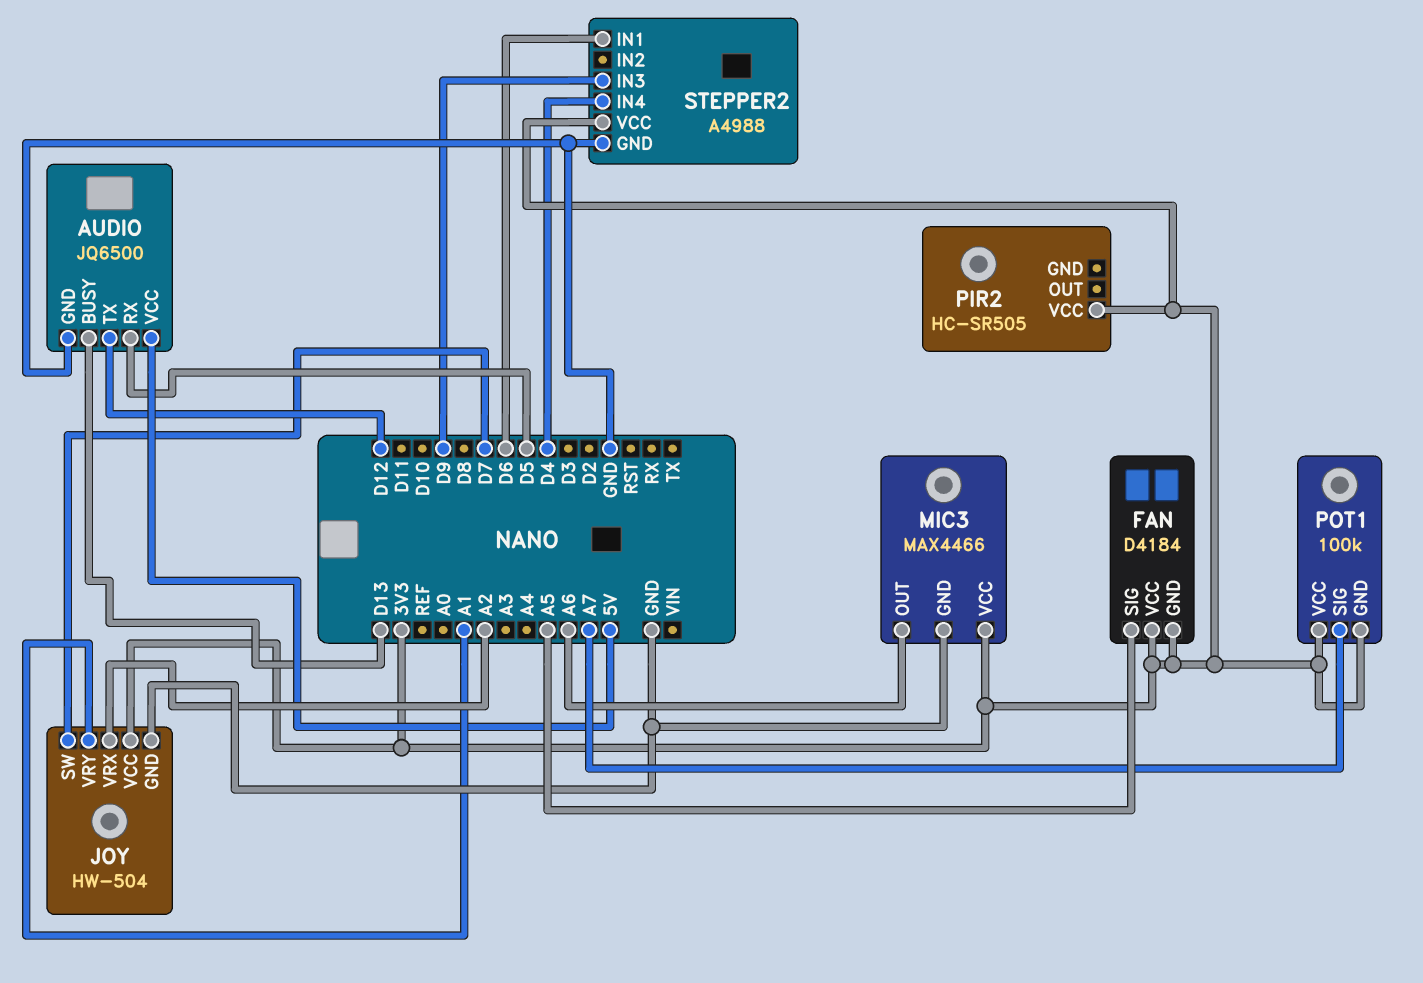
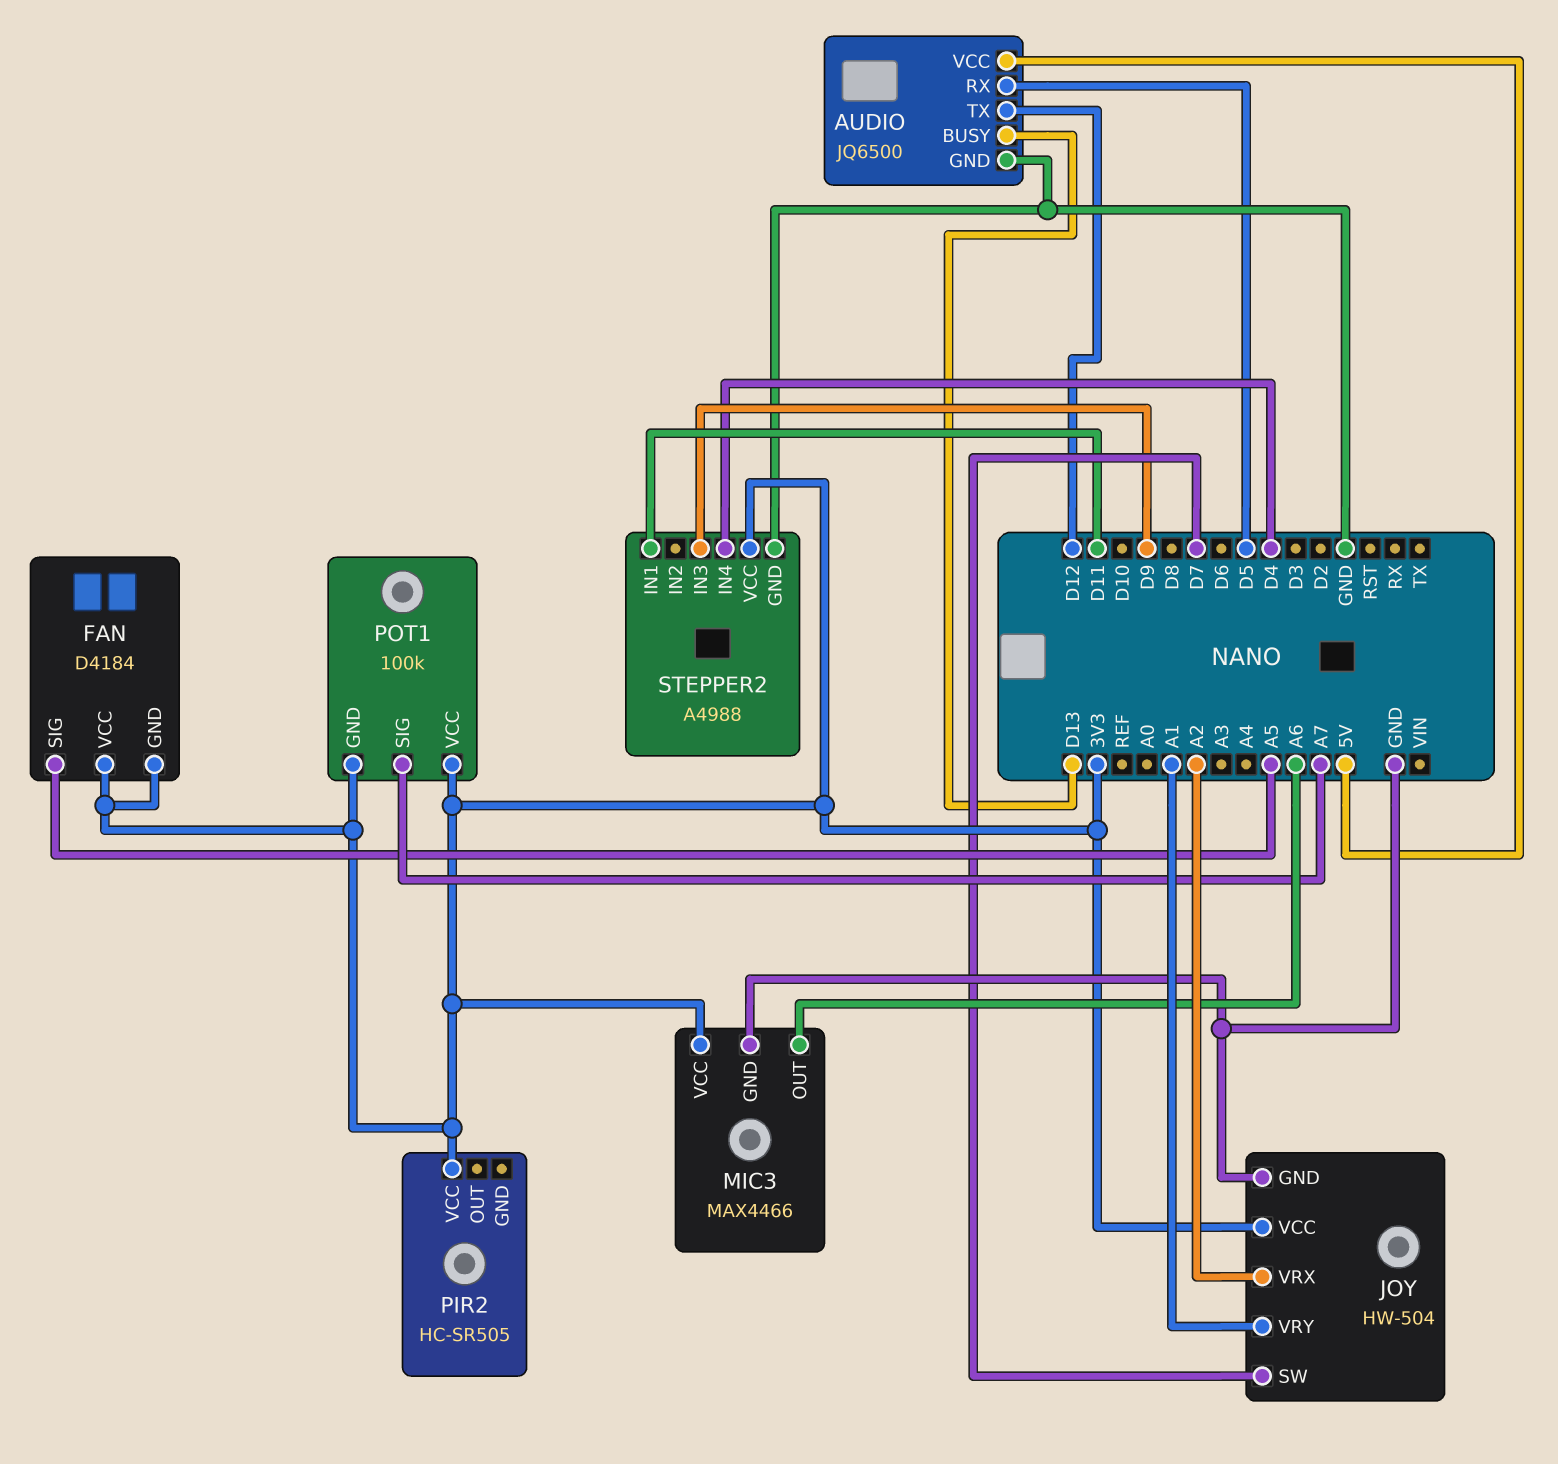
STEPPER2 pin IN1: D6 -> D11

